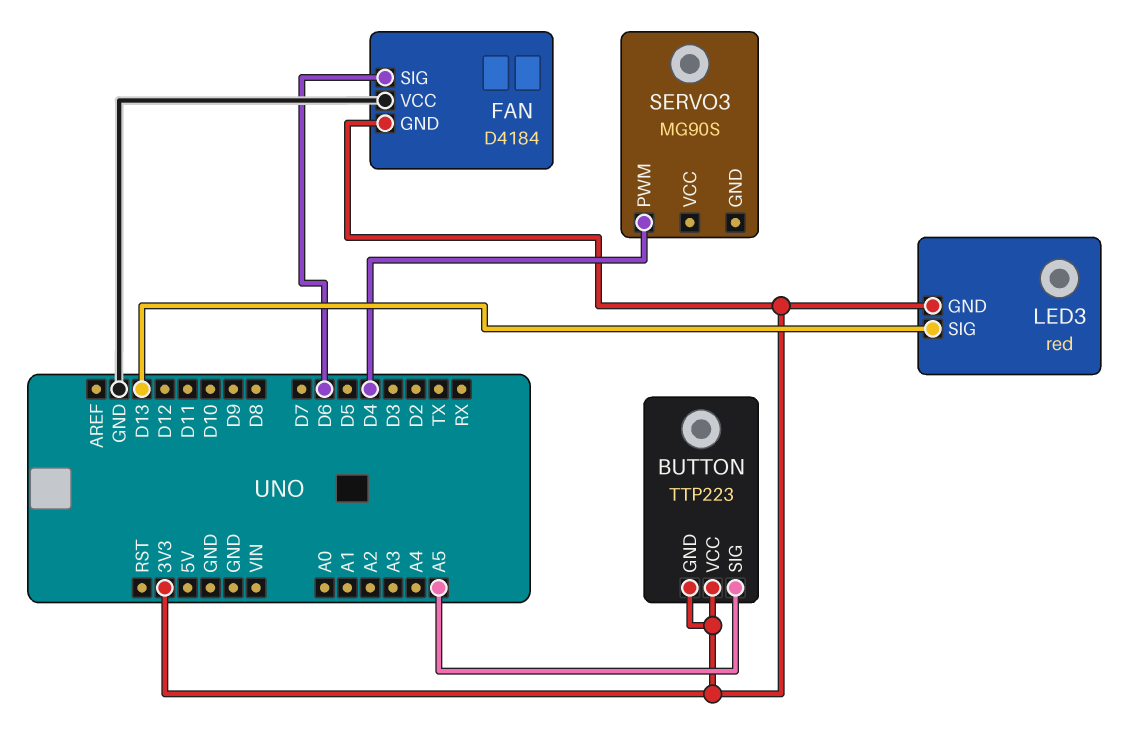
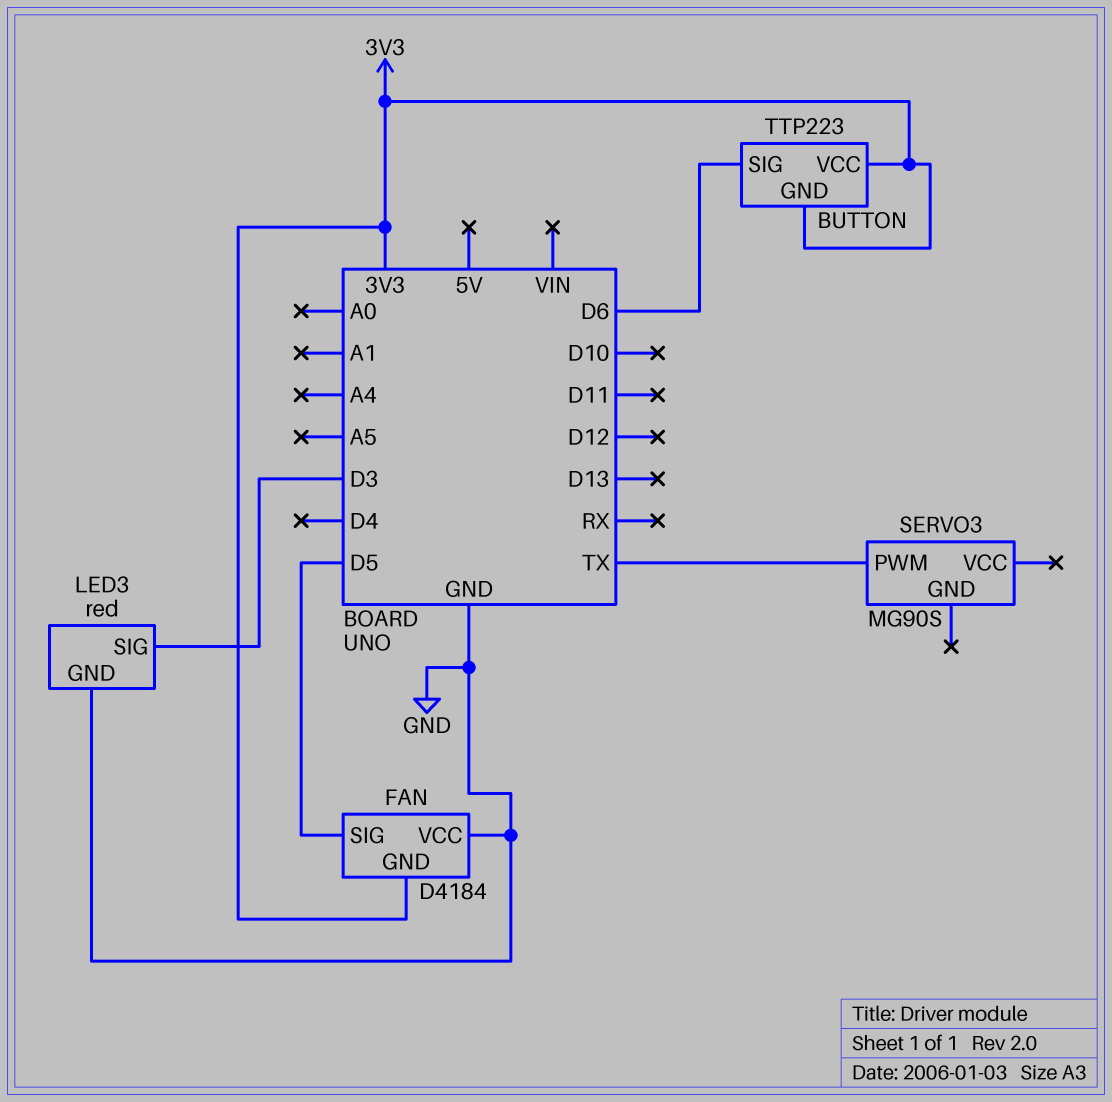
BUTTON pin SIG: A5 -> D6
FAN pin SIG: D6 -> D5
LED3 pin GND: 3V3 -> GND
LED3 pin SIG: D13 -> D3
SERVO3 pin PWM: D4 -> TX

